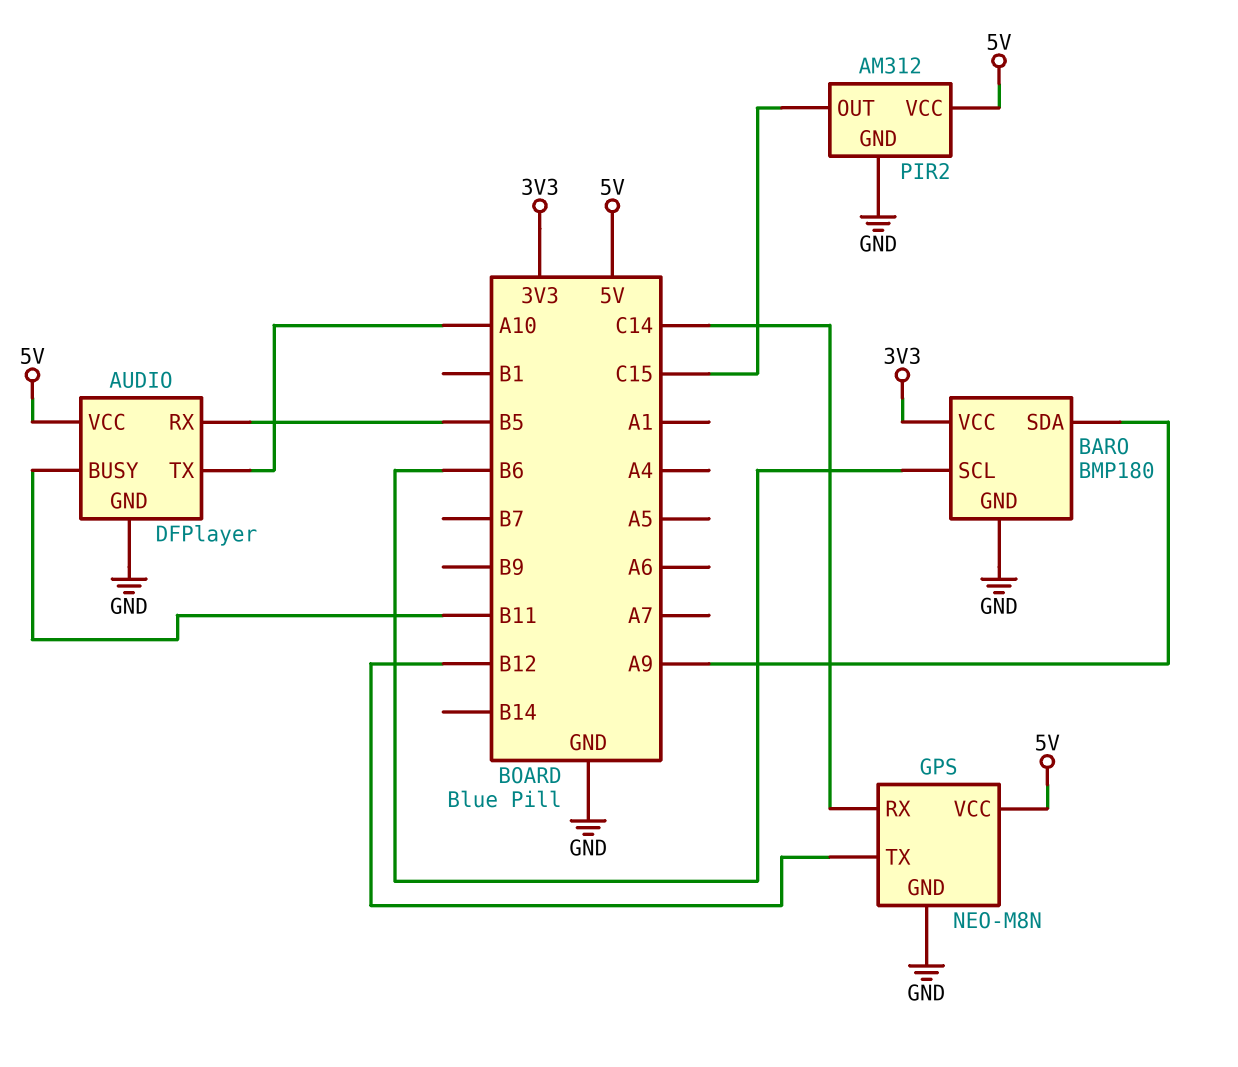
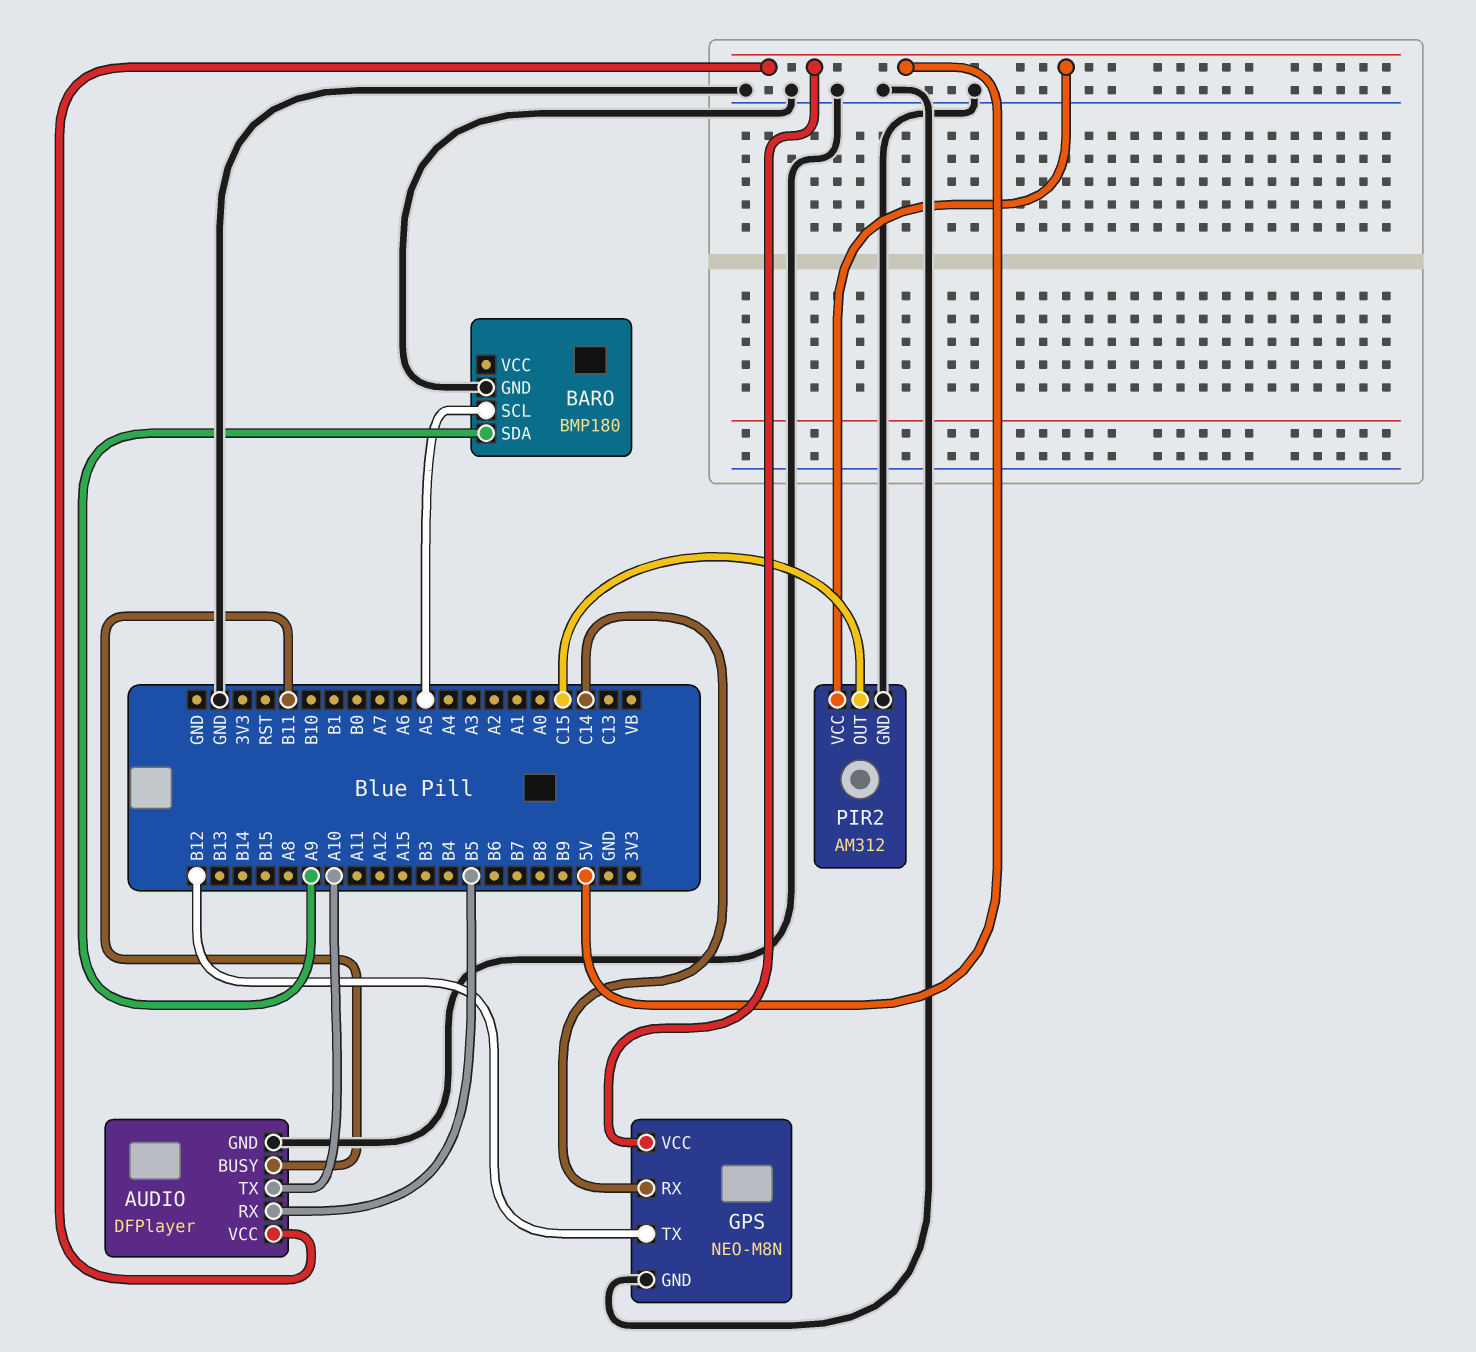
BARO pin SCL: B6 -> A5
BARO pin VCC: 3V3 -> none

